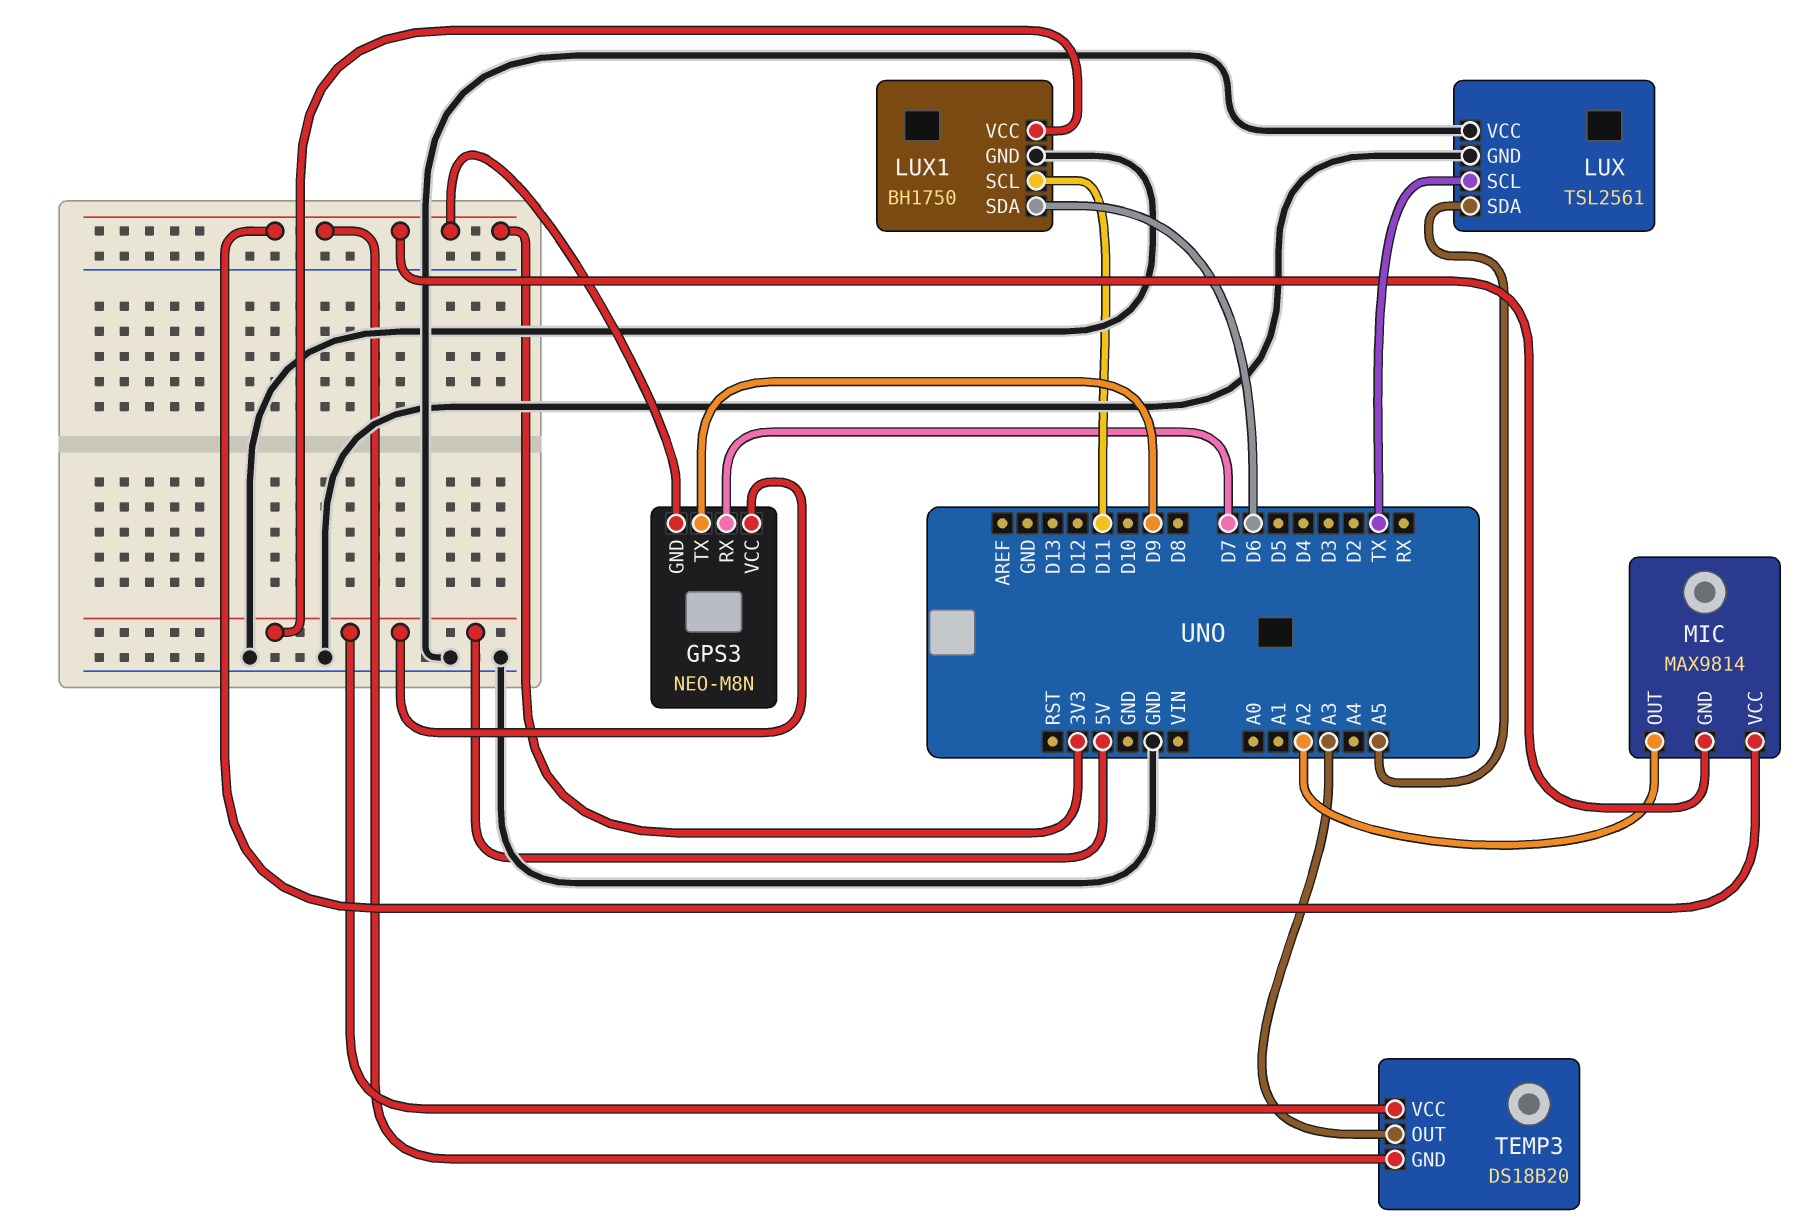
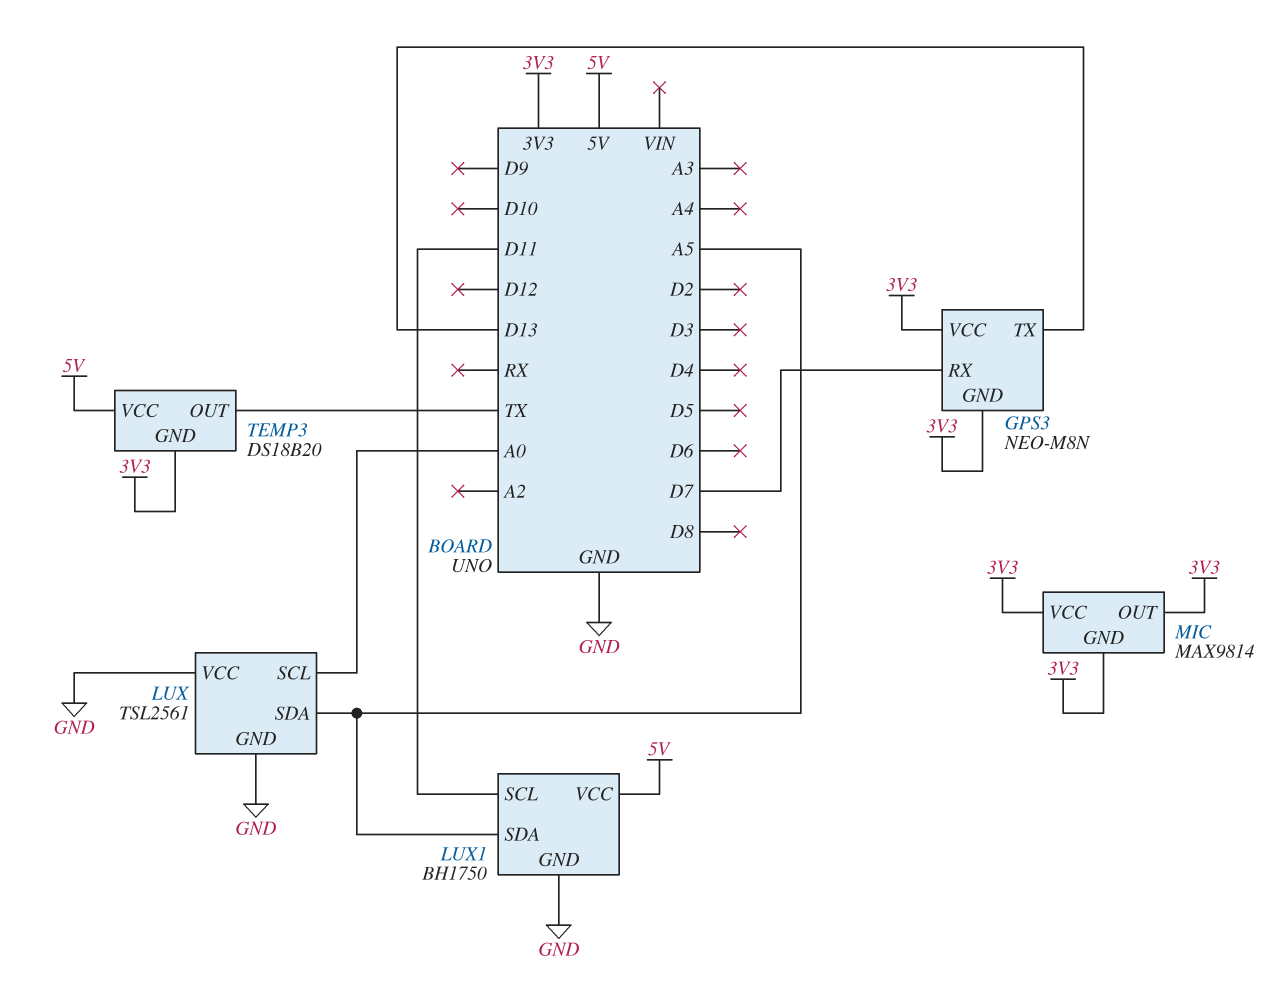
GPS3 pin TX: D9 -> D13
GPS3 pin VCC: 5V -> 3V3
LUX pin SCL: TX -> A0
LUX1 pin SDA: D6 -> A5
MIC pin OUT: A2 -> 3V3
TEMP3 pin OUT: A3 -> TX

